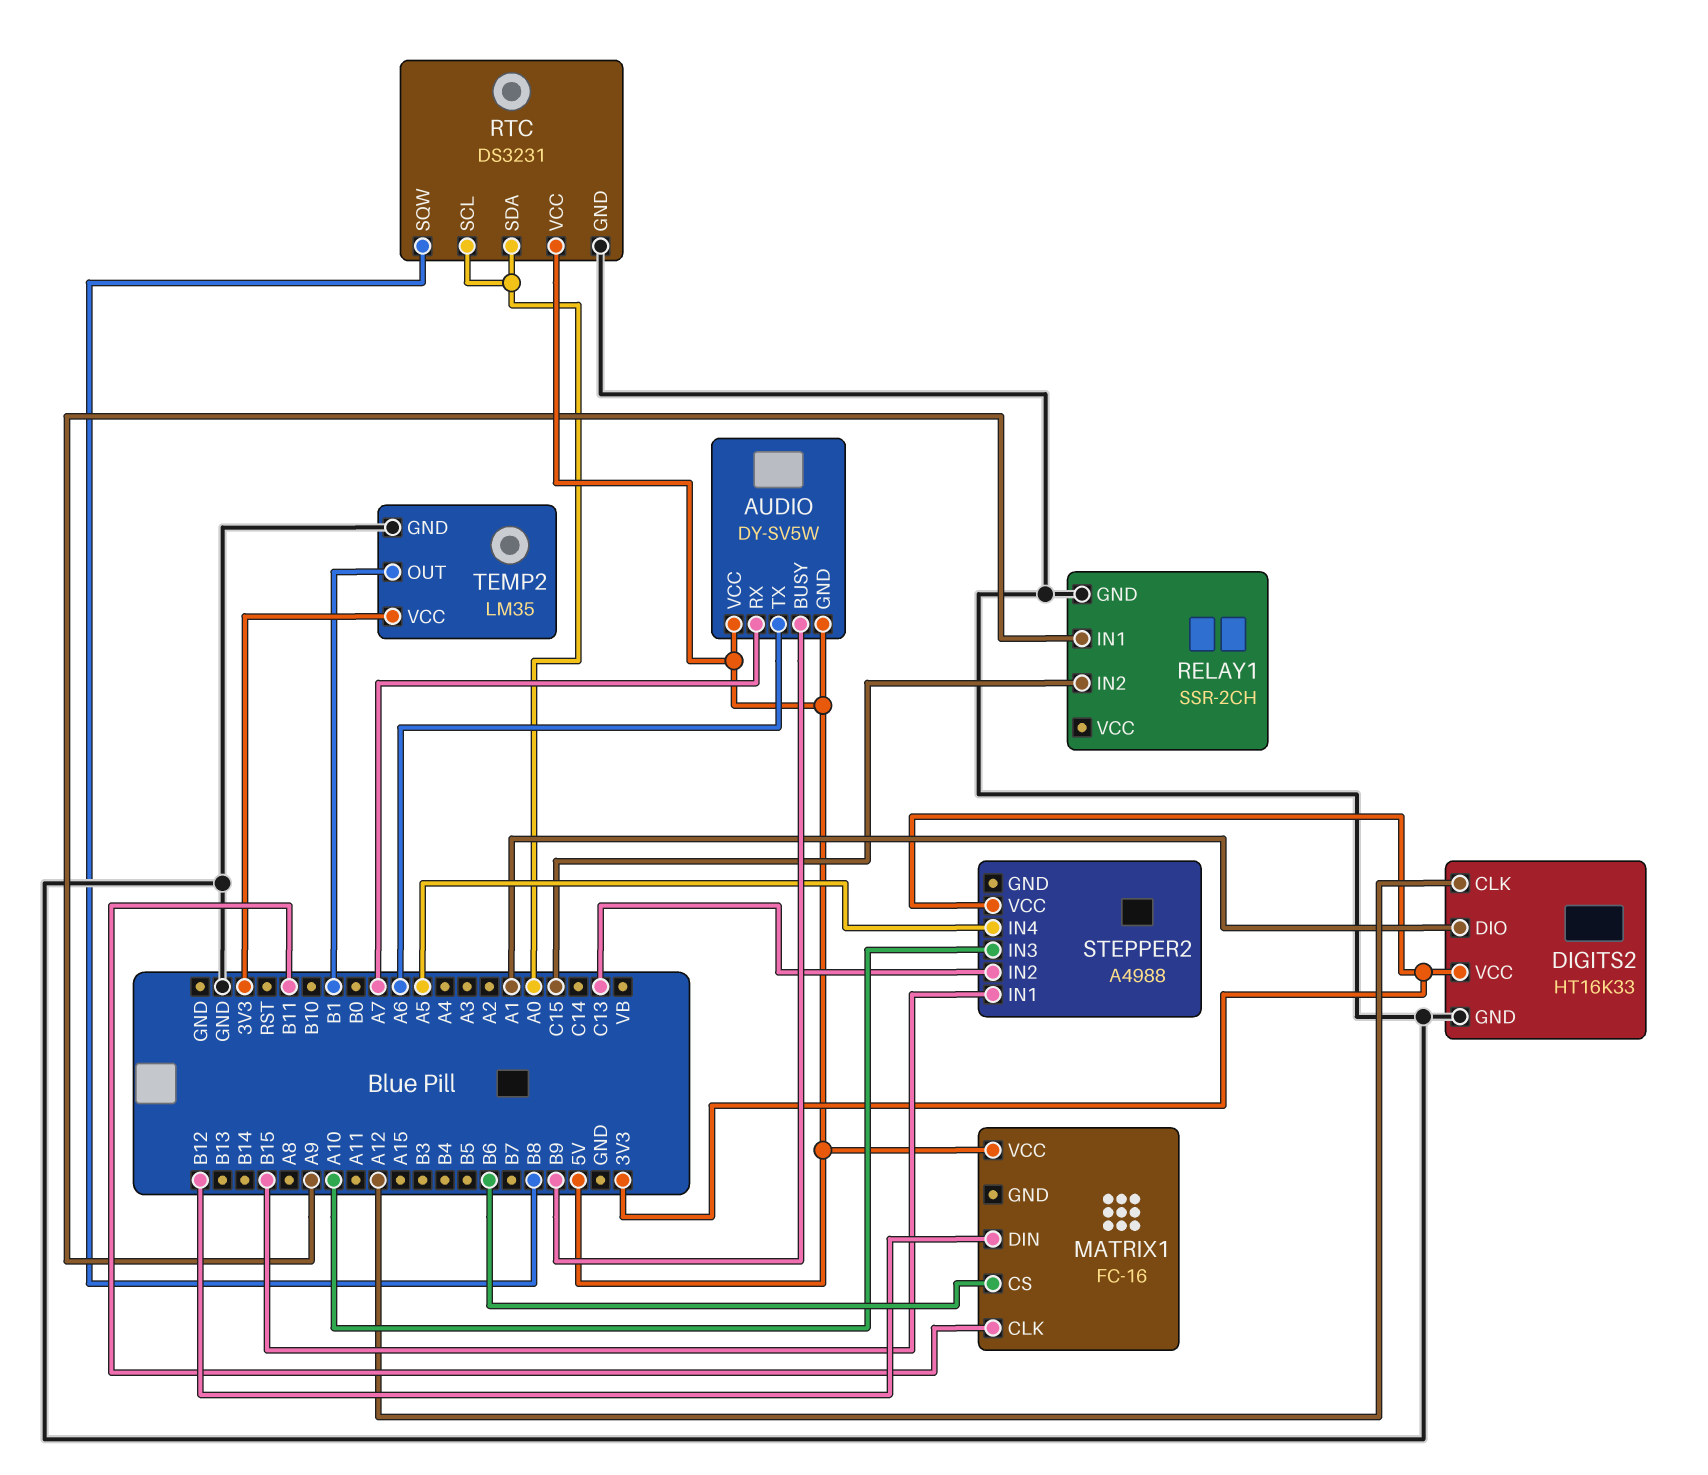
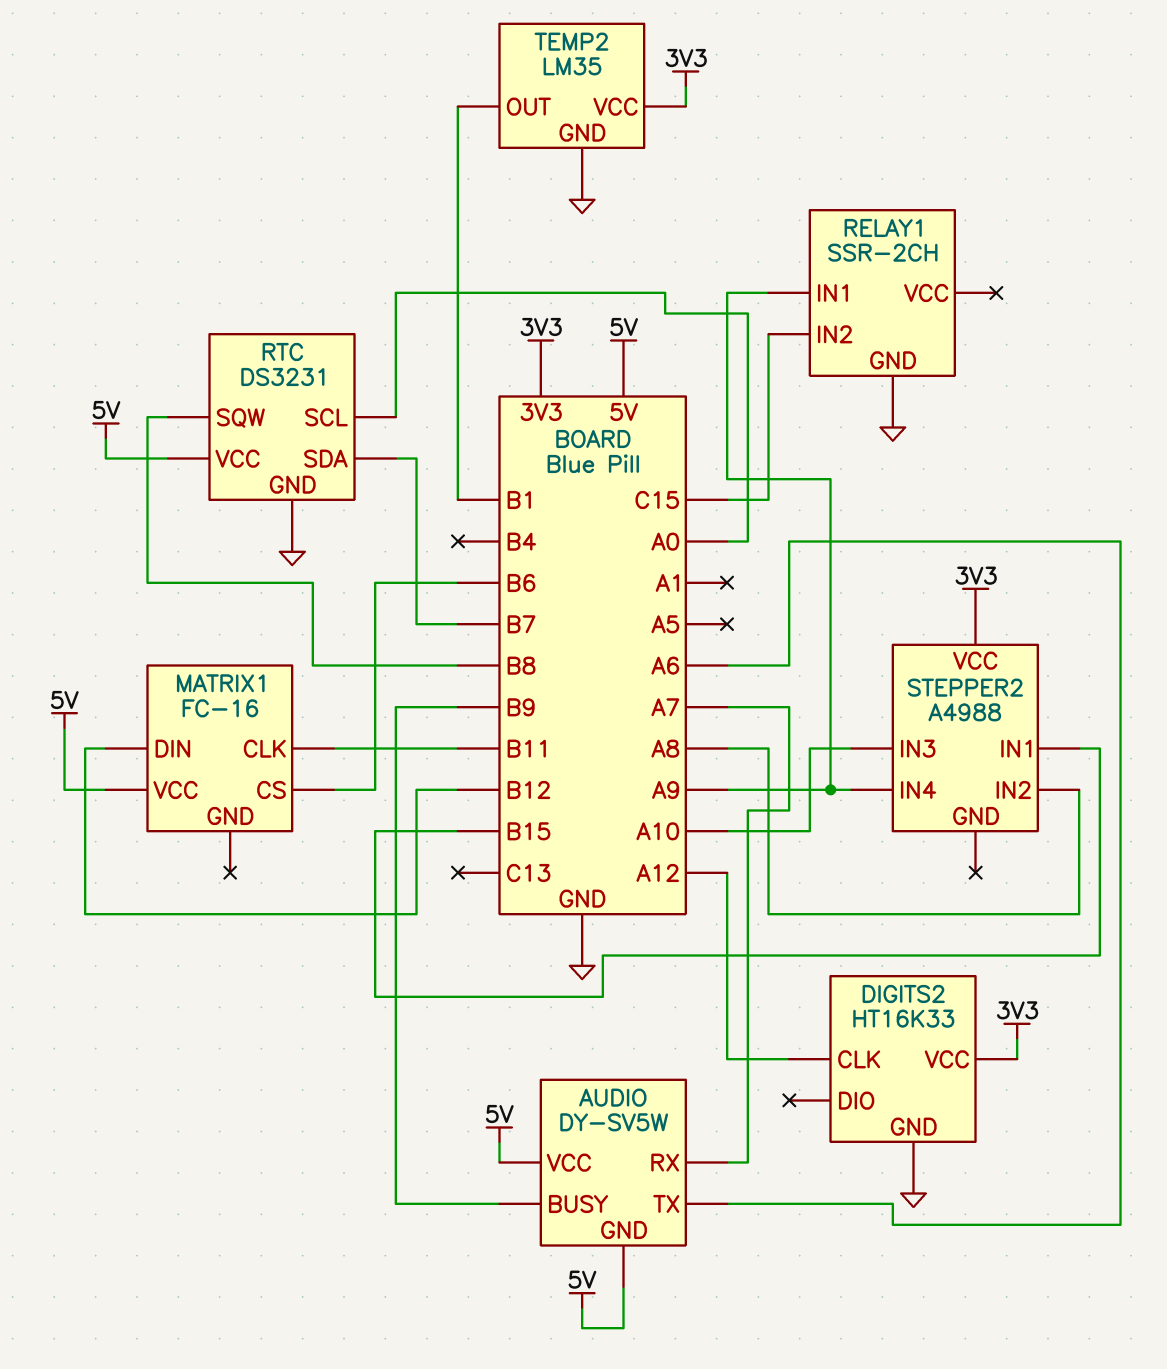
DIGITS2 pin DIO: A1 -> none
RTC pin SDA: A0 -> B7
STEPPER2 pin IN2: C13 -> A8
STEPPER2 pin IN4: A5 -> A9

